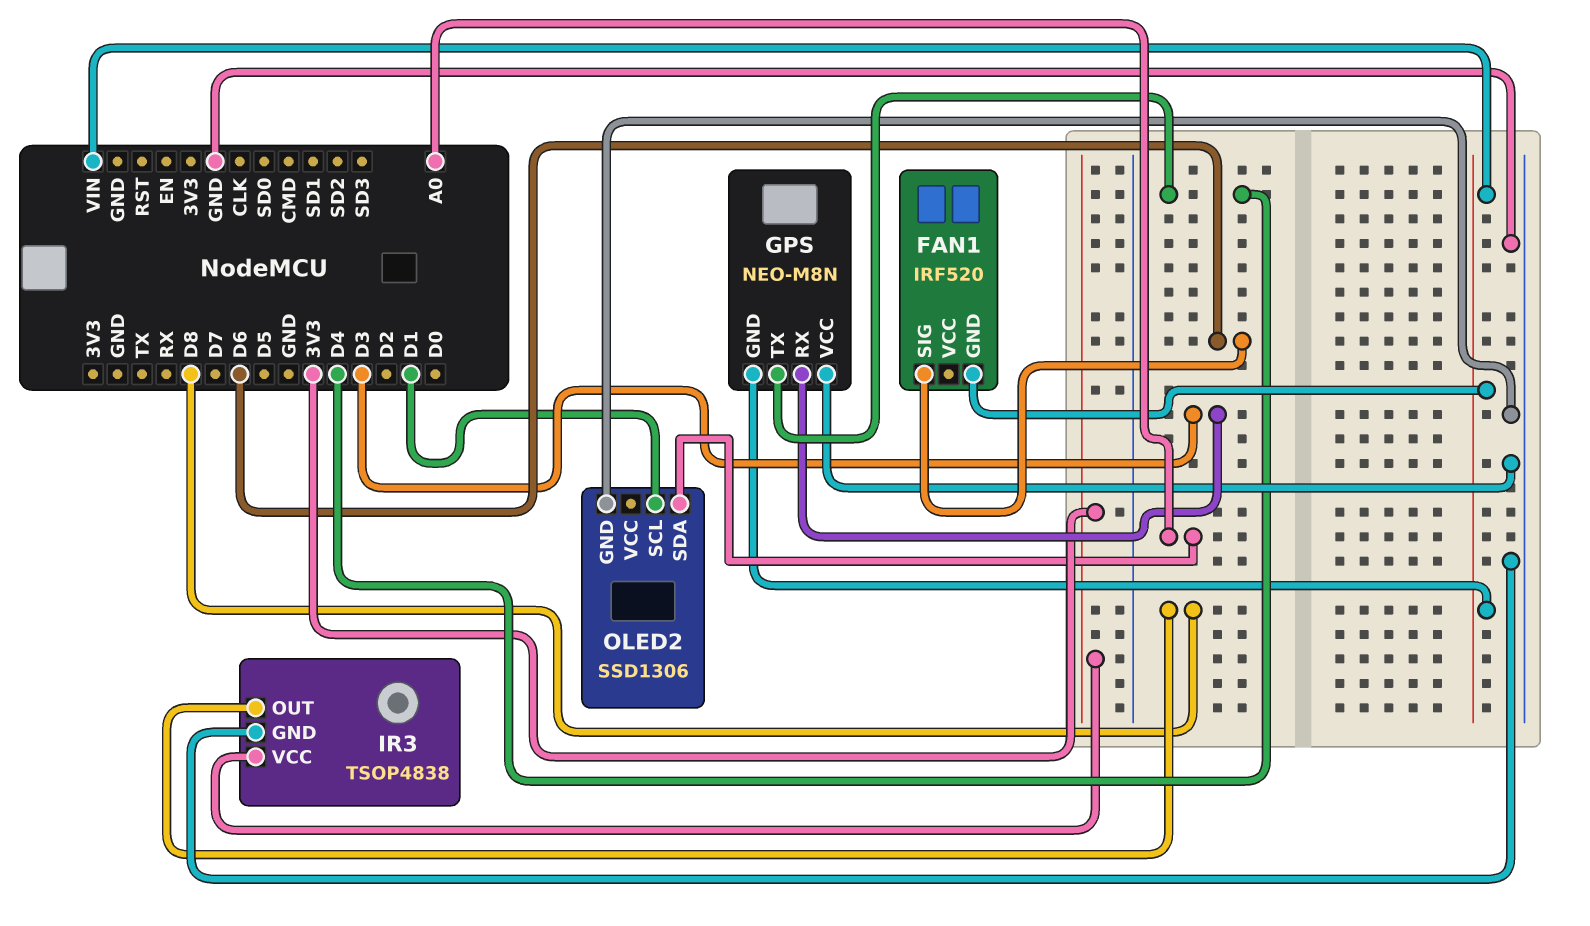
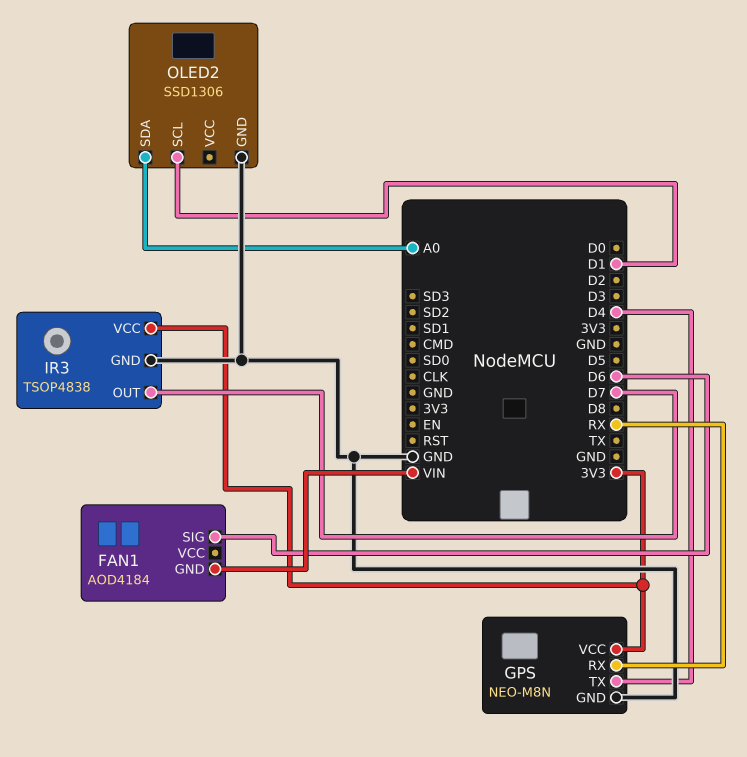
FAN1: IRF520 -> AOD4184
GPS pin GND: VIN -> GND
GPS pin RX: D3 -> RX
GPS pin VCC: GND -> 3V3
IR3 pin OUT: D8 -> D7

